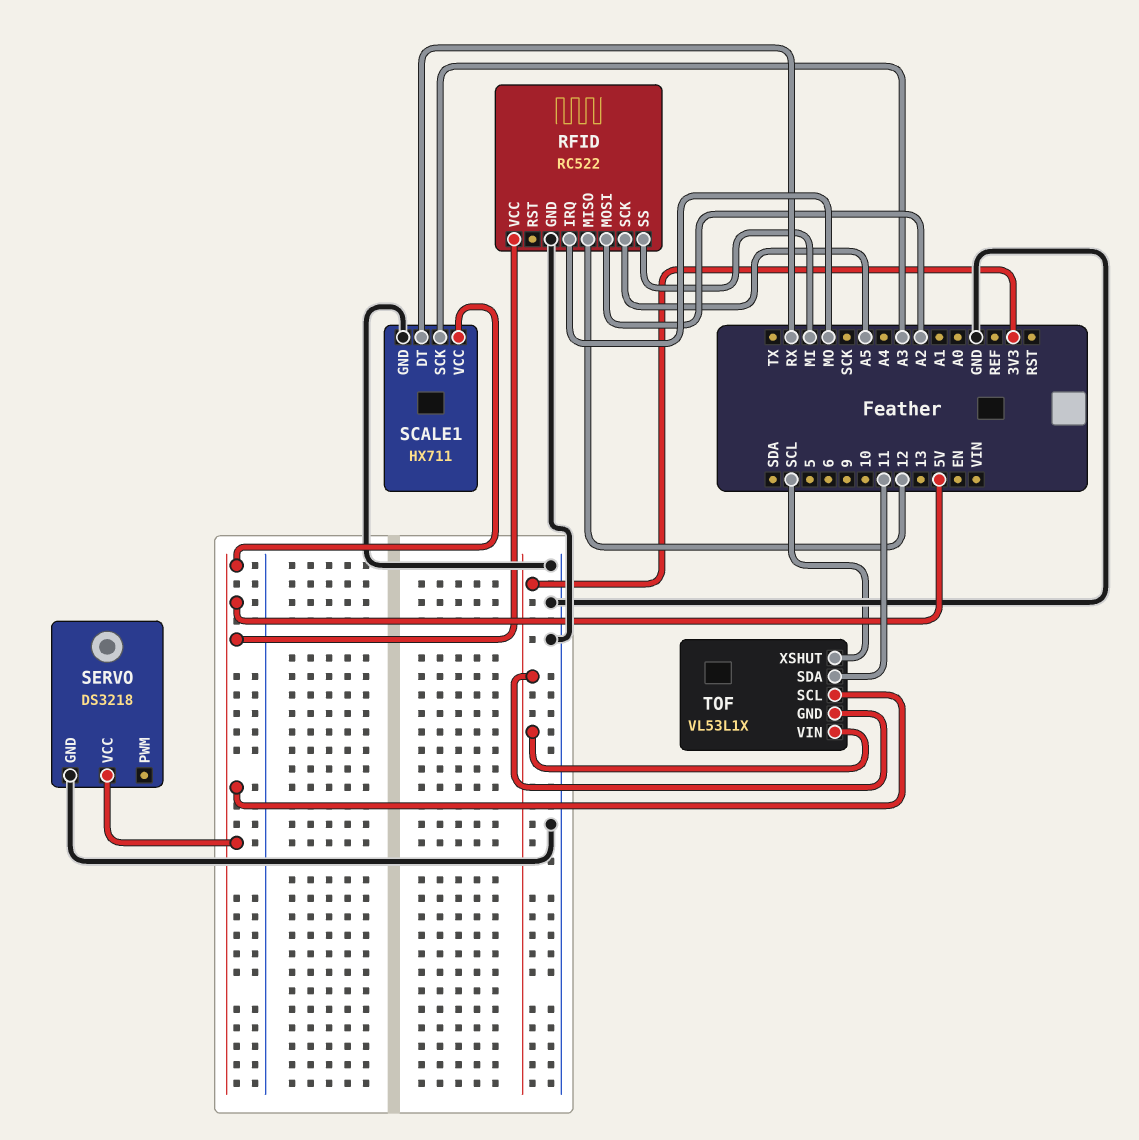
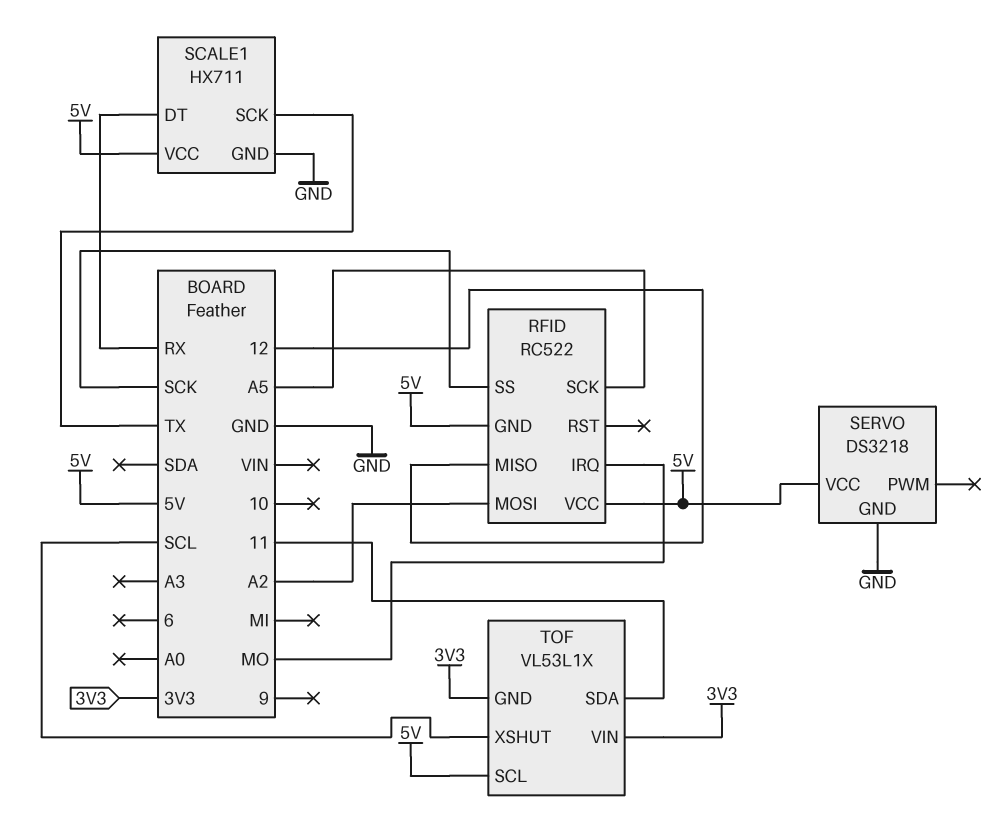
RFID pin GND: GND -> 5V
RFID pin SS: MI -> SCK
SCALE1 pin SCK: A3 -> TX

